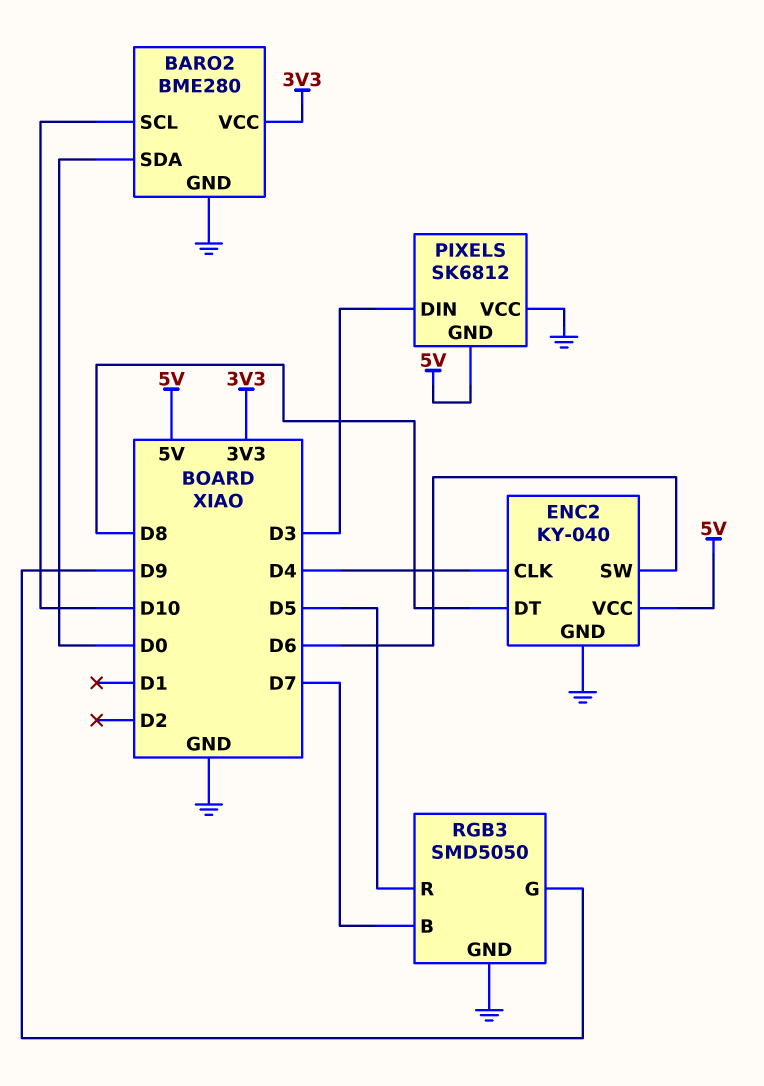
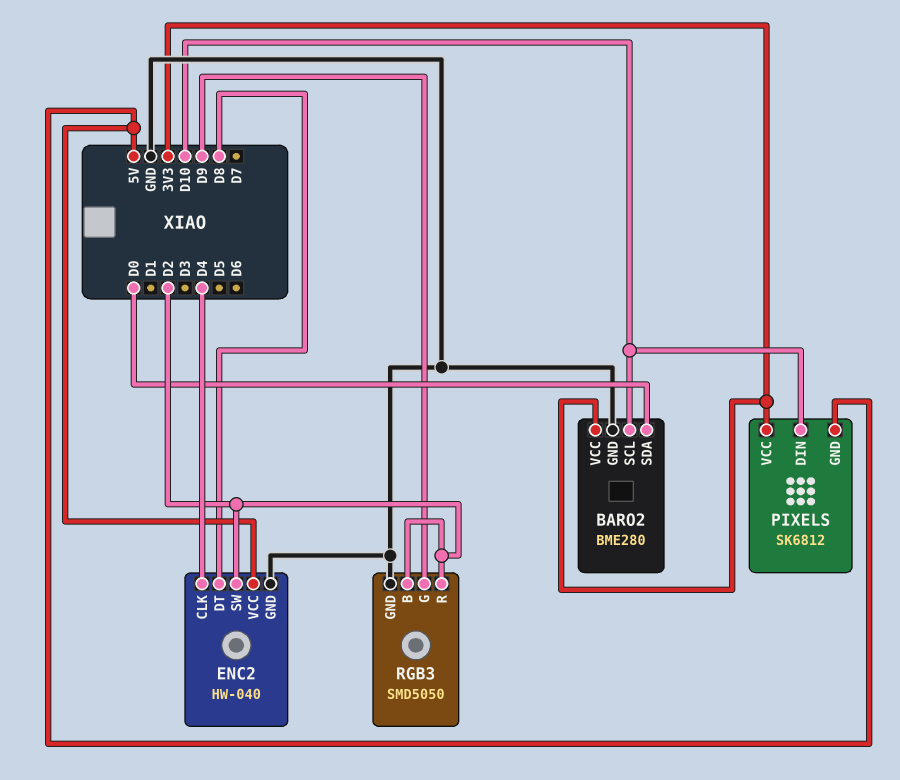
ENC2: KY-040 -> HW-040
ENC2 pin SW: D6 -> D2
PIXELS pin DIN: D3 -> D10
PIXELS pin VCC: GND -> 3V3
RGB3 pin B: D7 -> D2
RGB3 pin R: D5 -> D2

